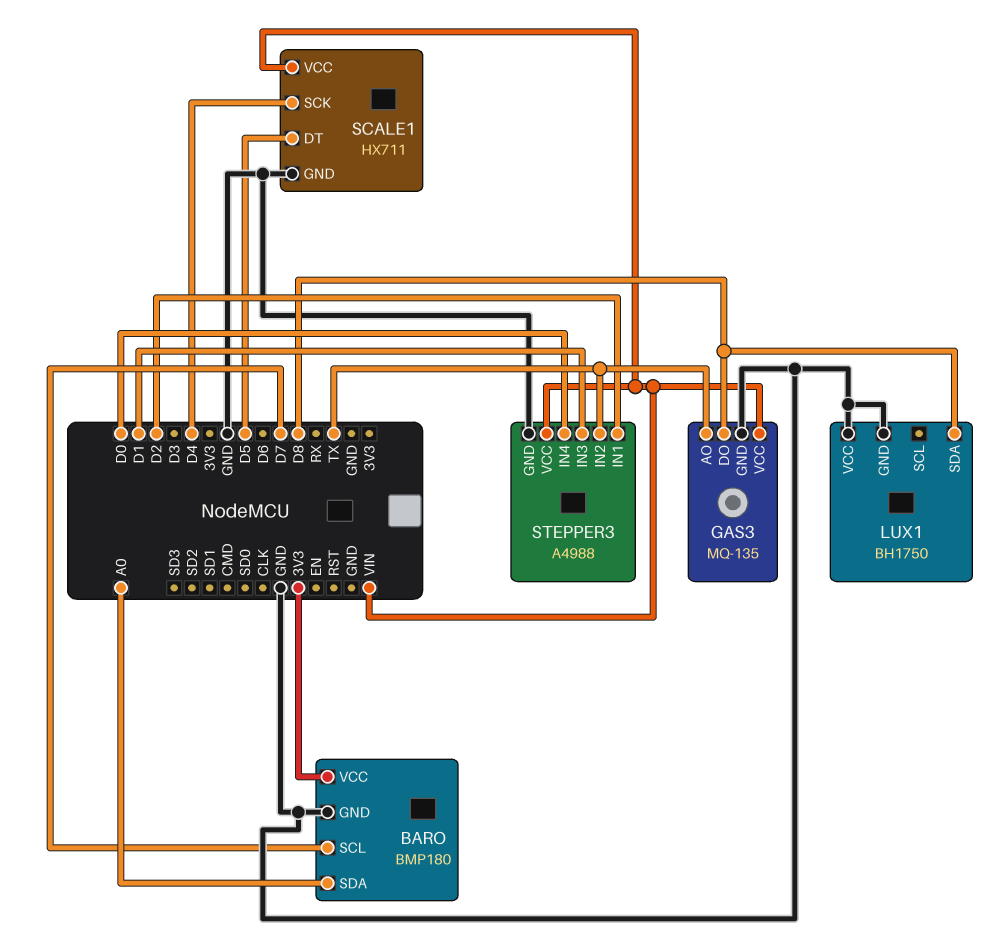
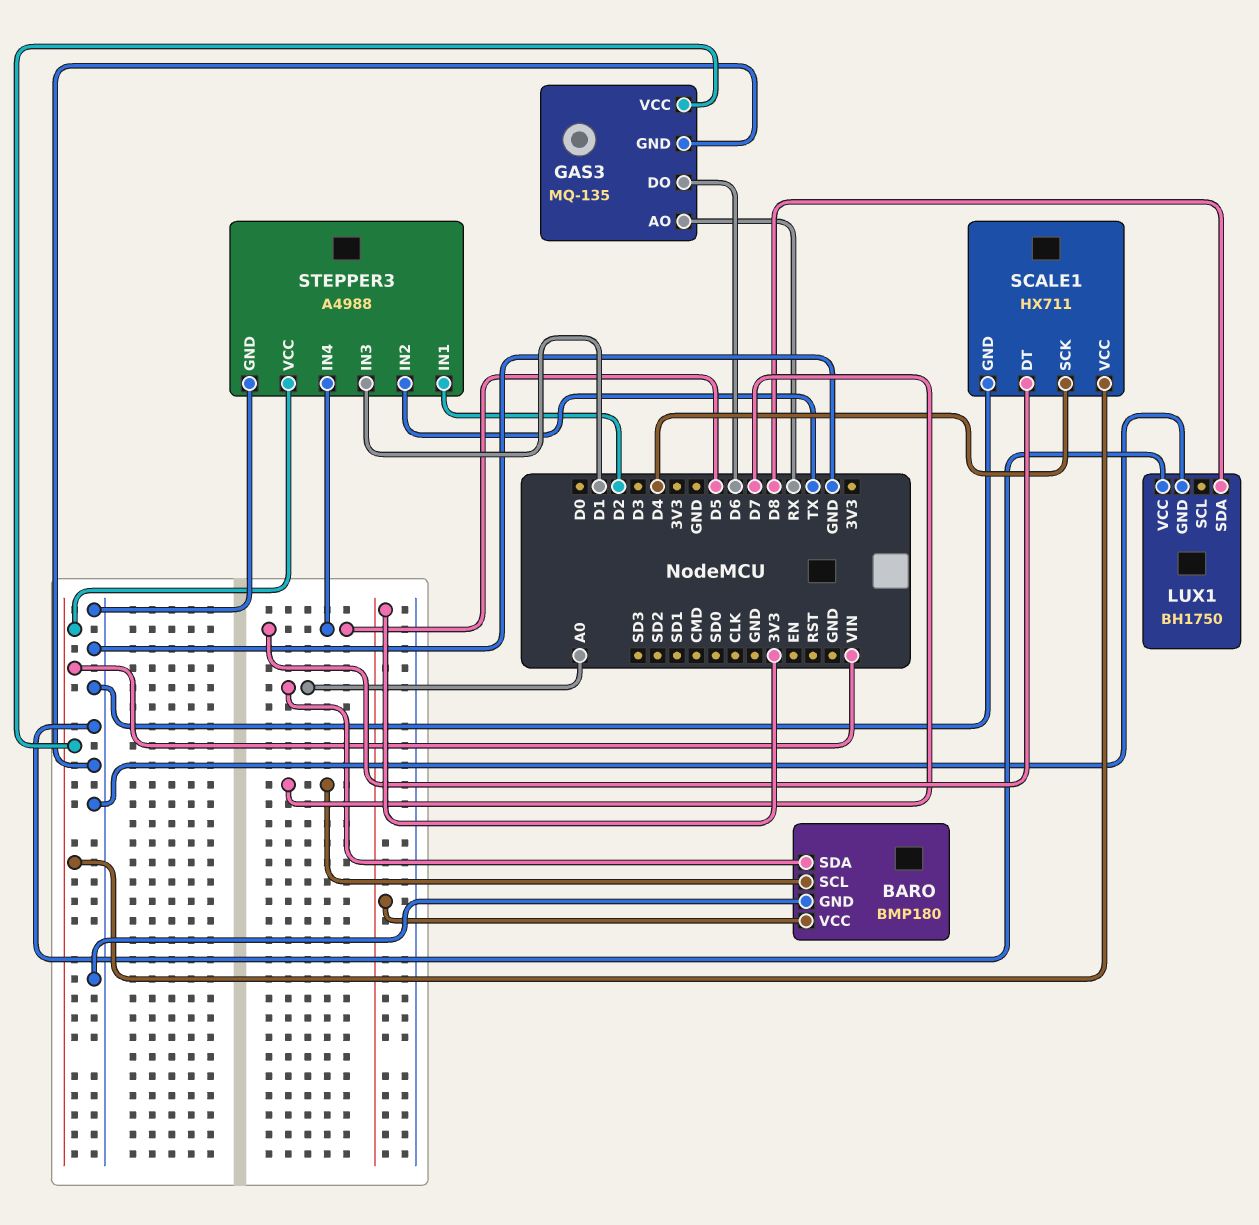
GAS3 pin AO: TX -> RX
GAS3 pin DO: D8 -> D6
STEPPER3 pin IN4: D0 -> D5

